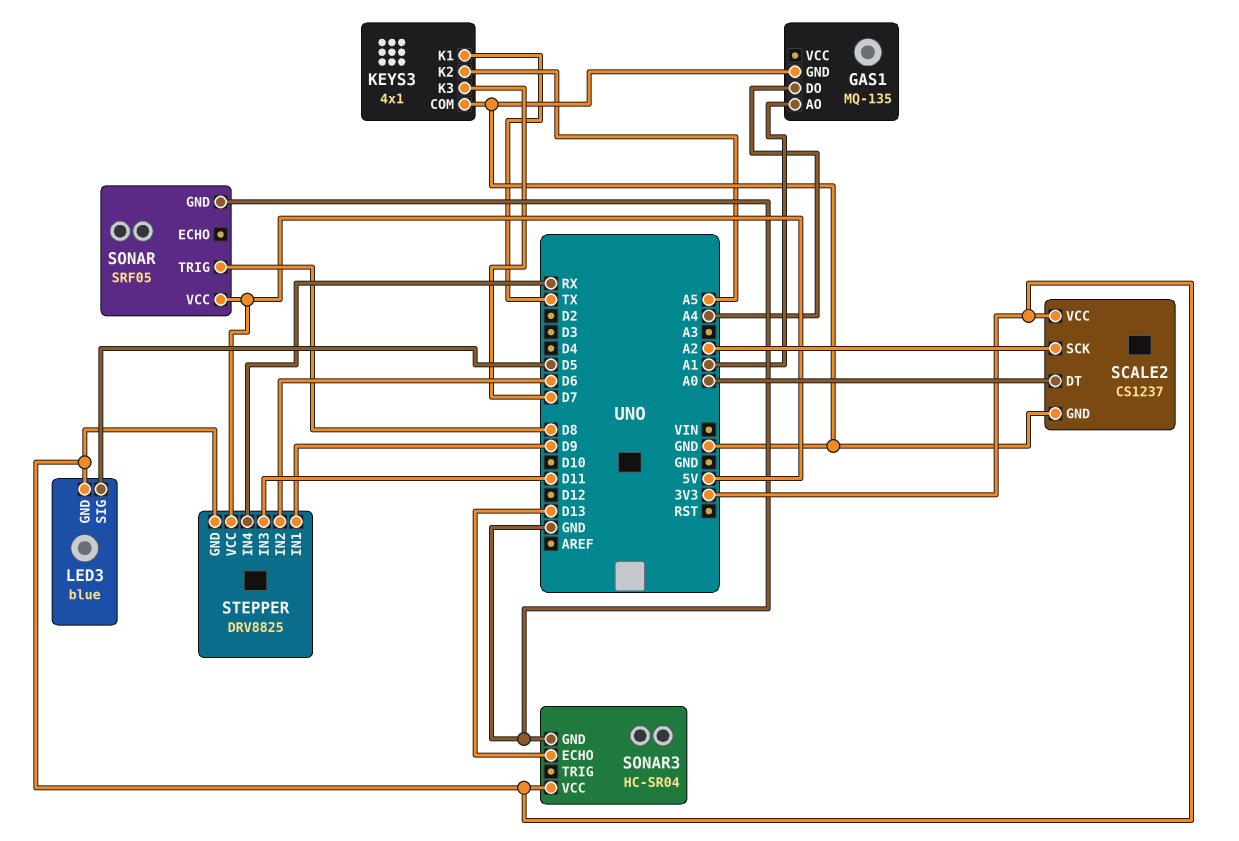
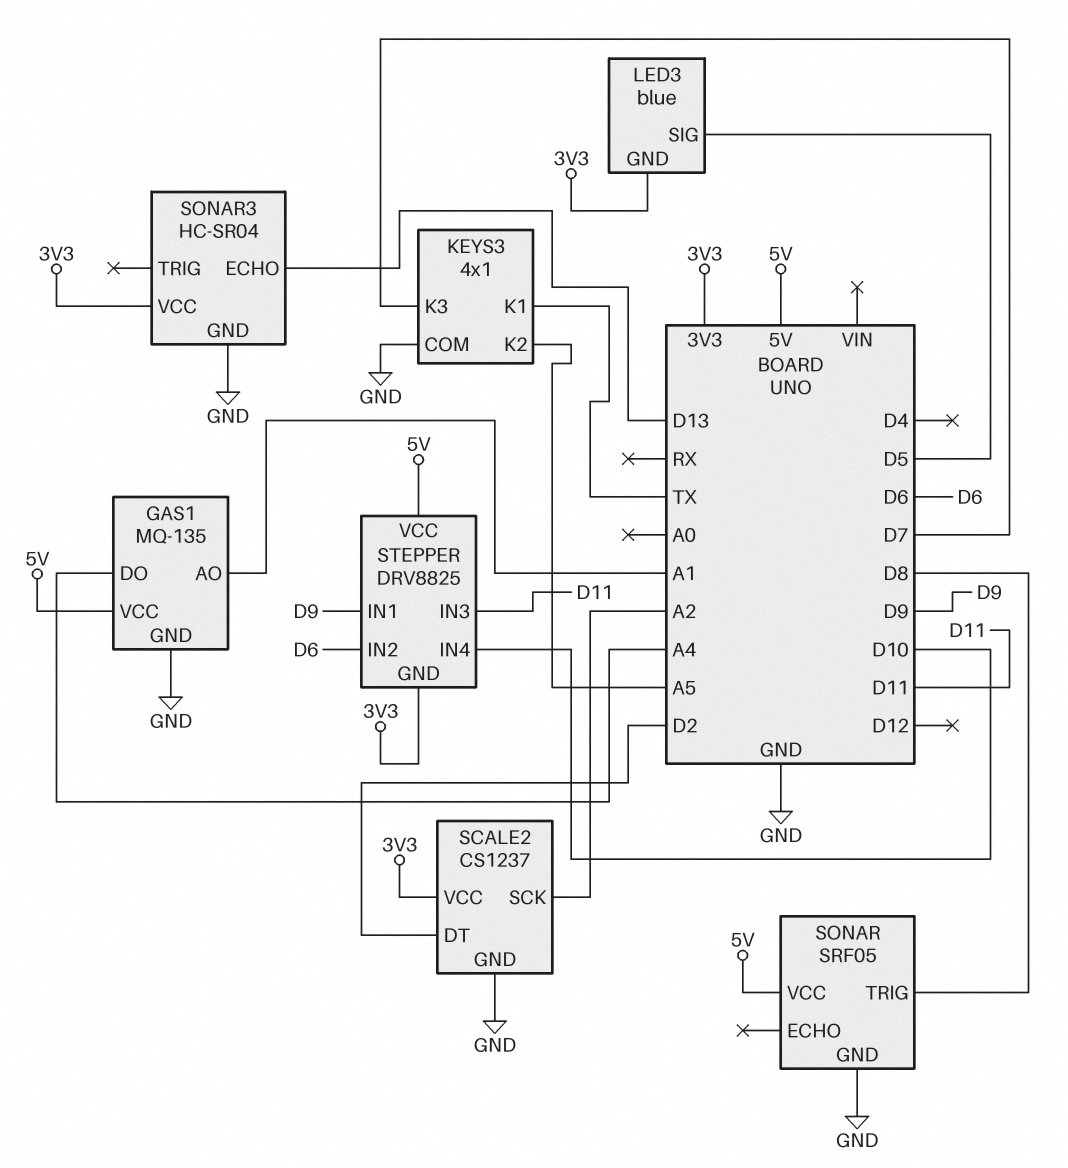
GAS1 pin VCC: none -> 5V
SCALE2 pin DT: A0 -> D2
STEPPER pin IN4: RX -> D10

